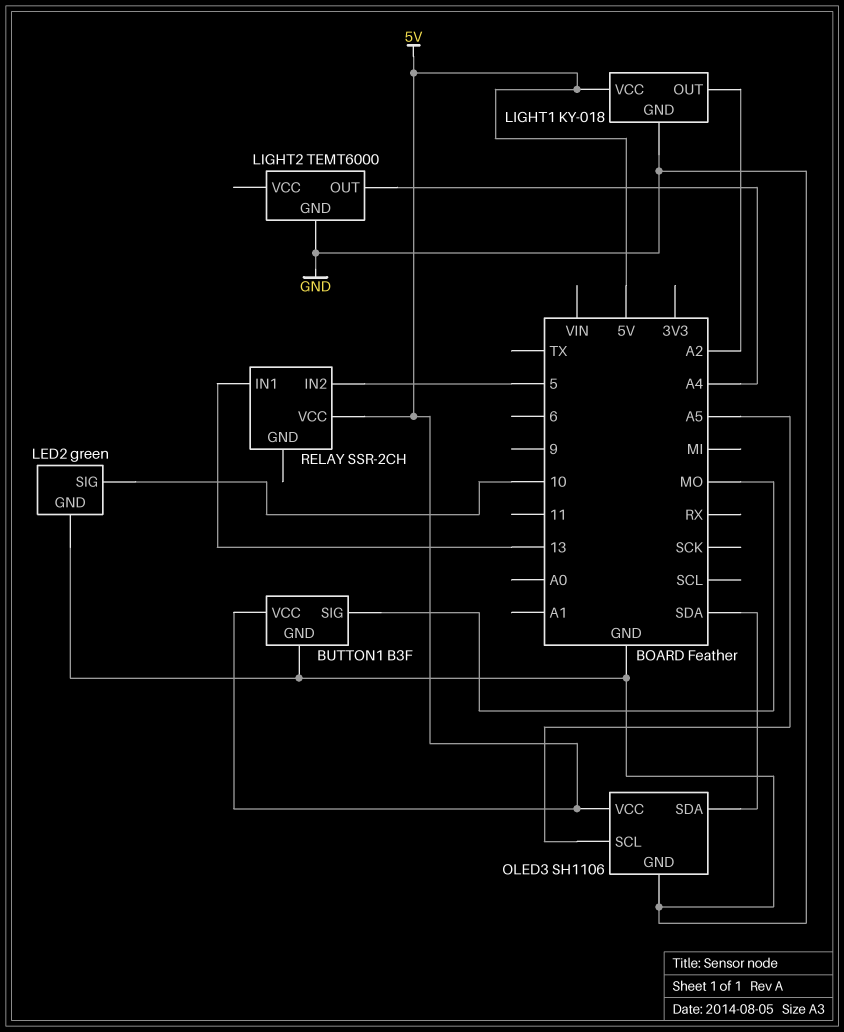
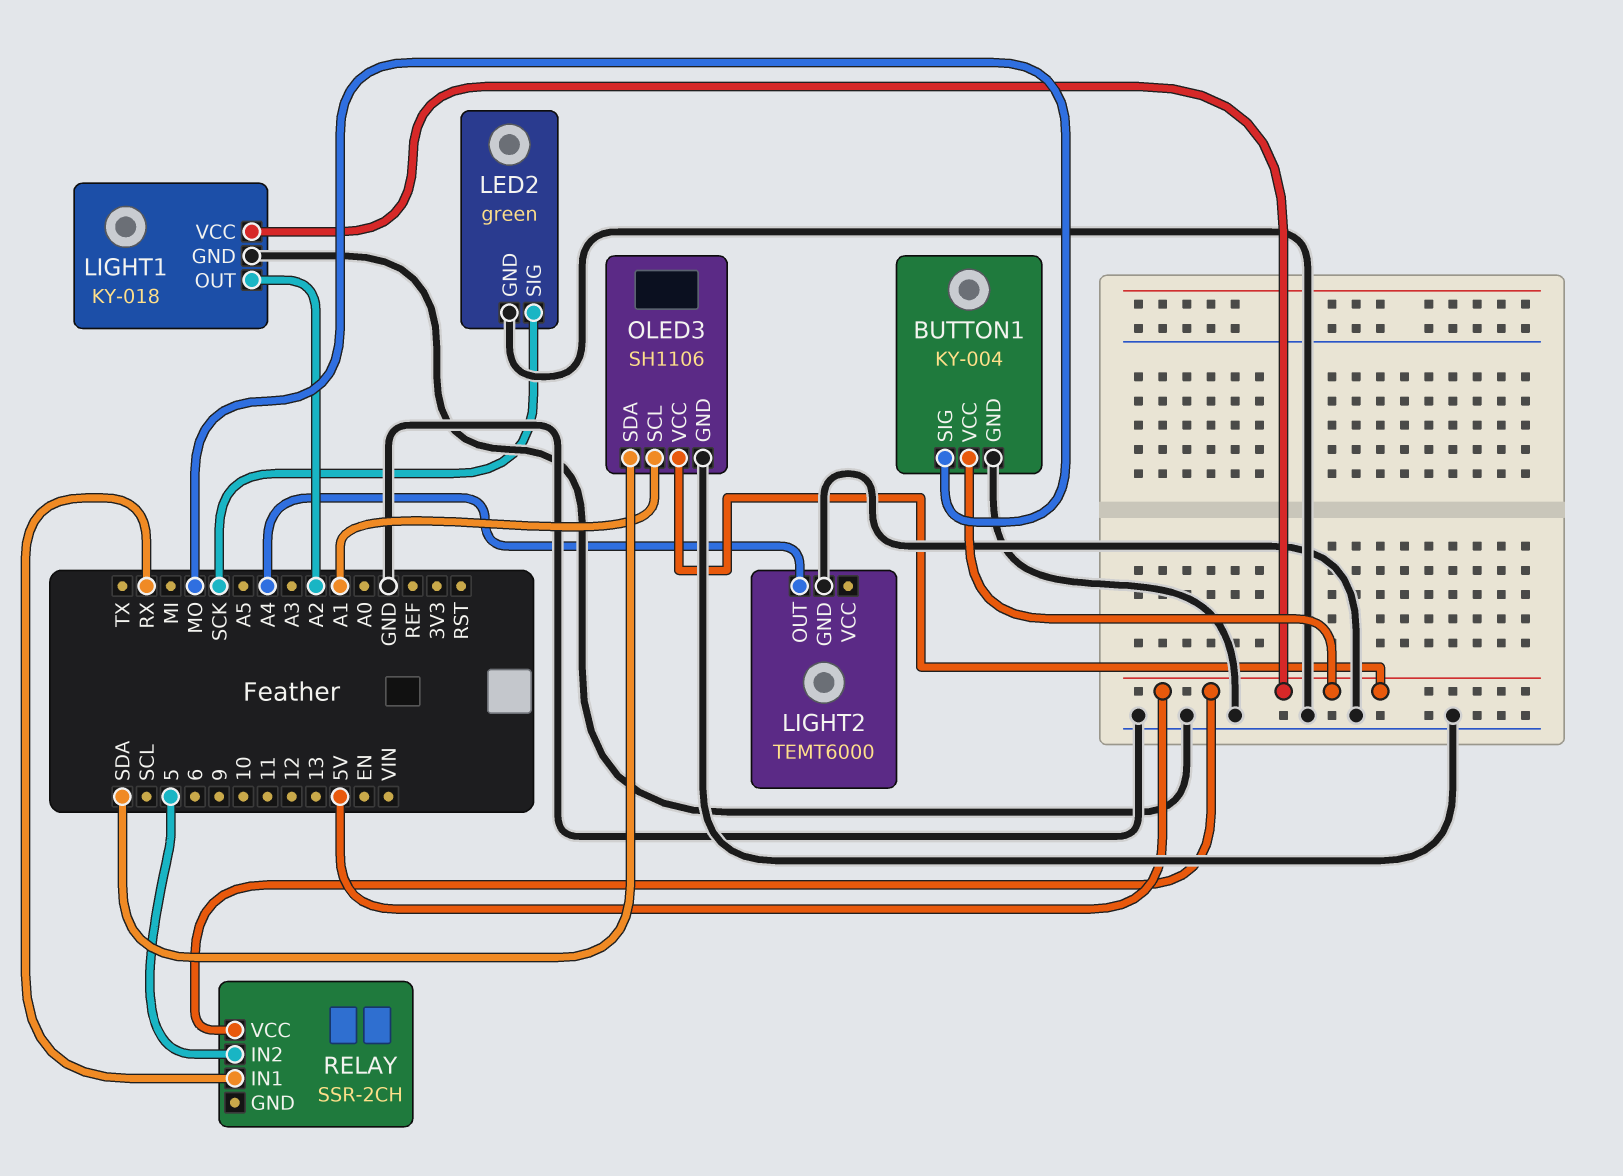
BUTTON1: B3F -> KY-004
LED2 pin SIG: 10 -> SCK
OLED3 pin SCL: A5 -> A1
RELAY pin IN1: 13 -> RX

